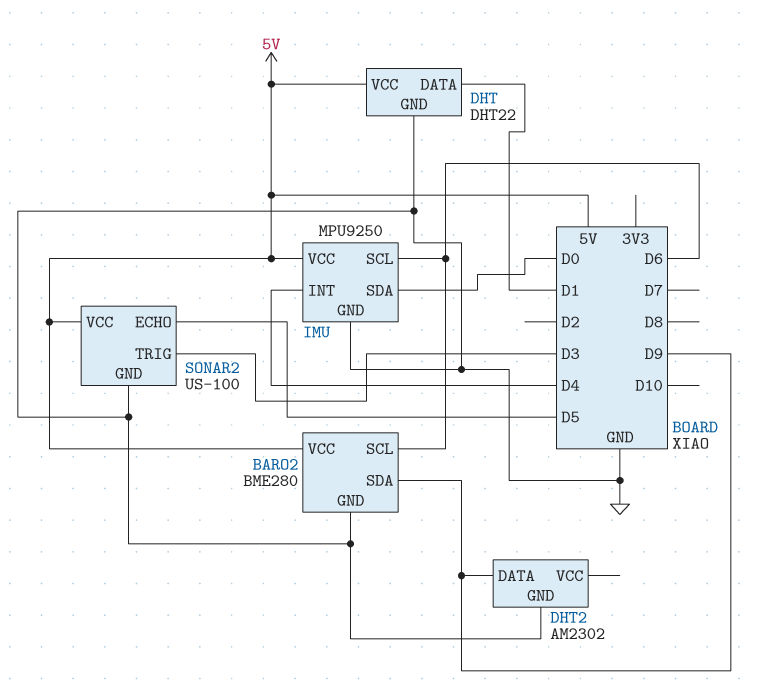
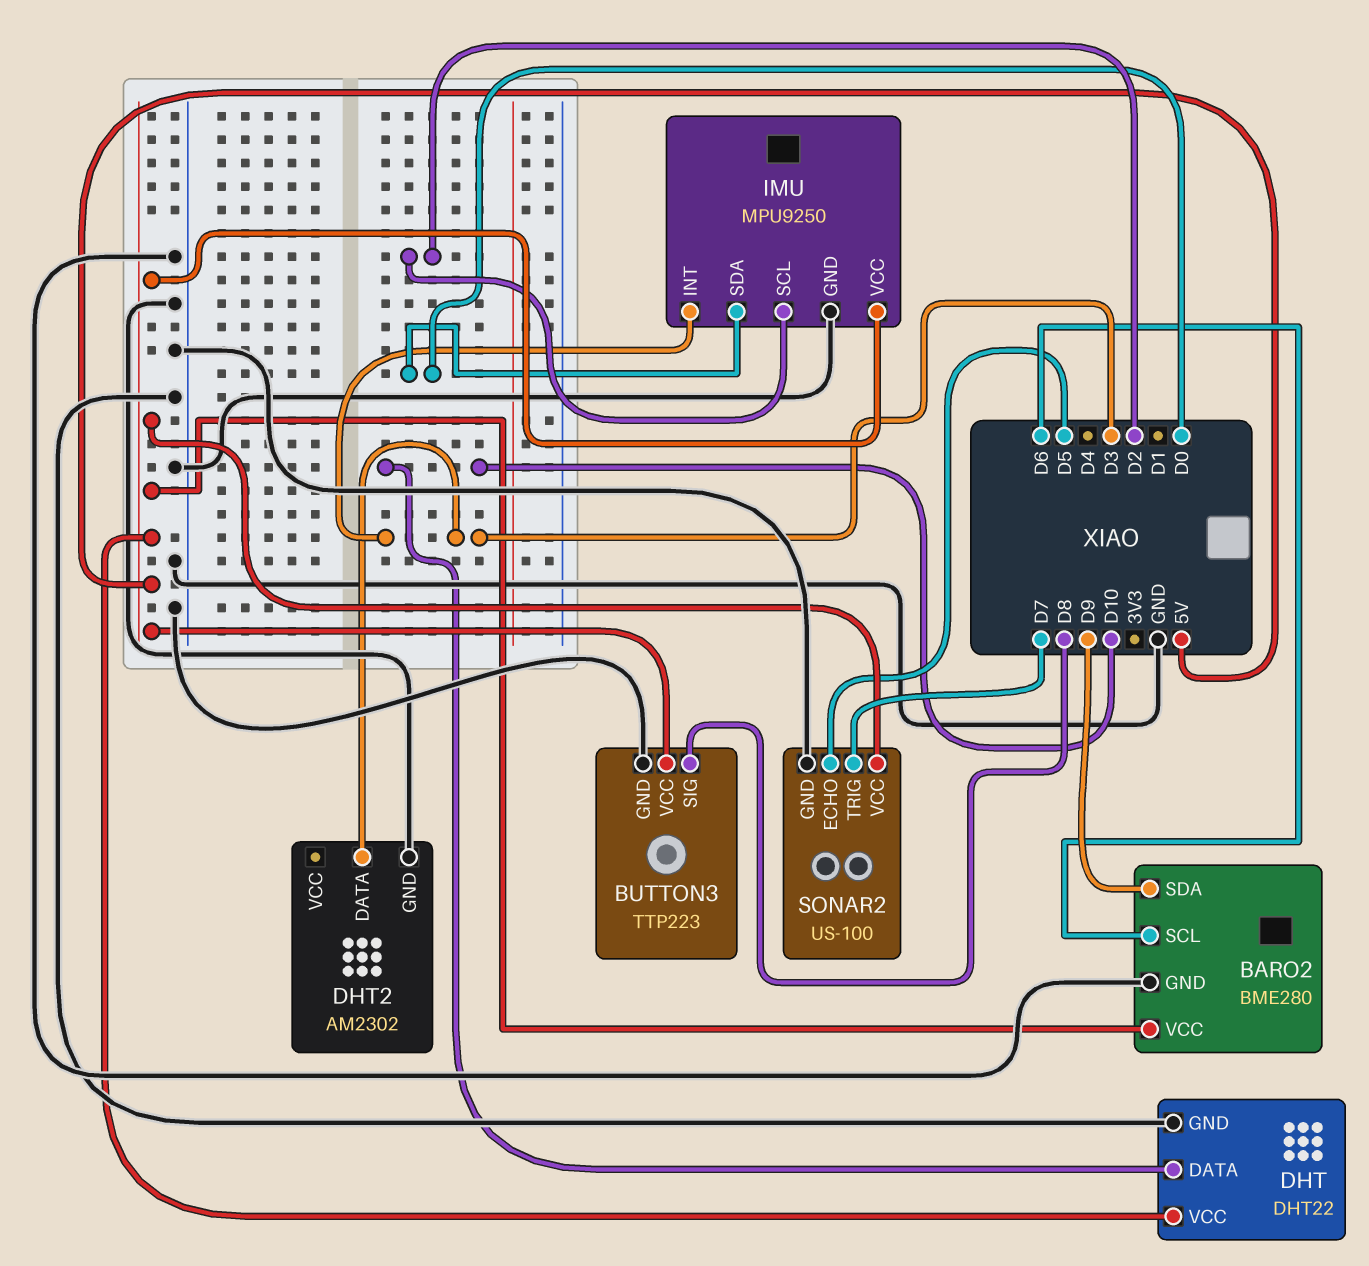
BUTTON3: none -> TTP223
BUTTON3 pin GND: none -> GND
BUTTON3 pin SIG: none -> D8
BUTTON3 pin VCC: none -> 5V
DHT pin DATA: D1 -> D10
DHT2 pin DATA: D9 -> D3
IMU pin INT: D4 -> D3
IMU pin SCL: D6 -> D2
SONAR2 pin TRIG: D3 -> D7

